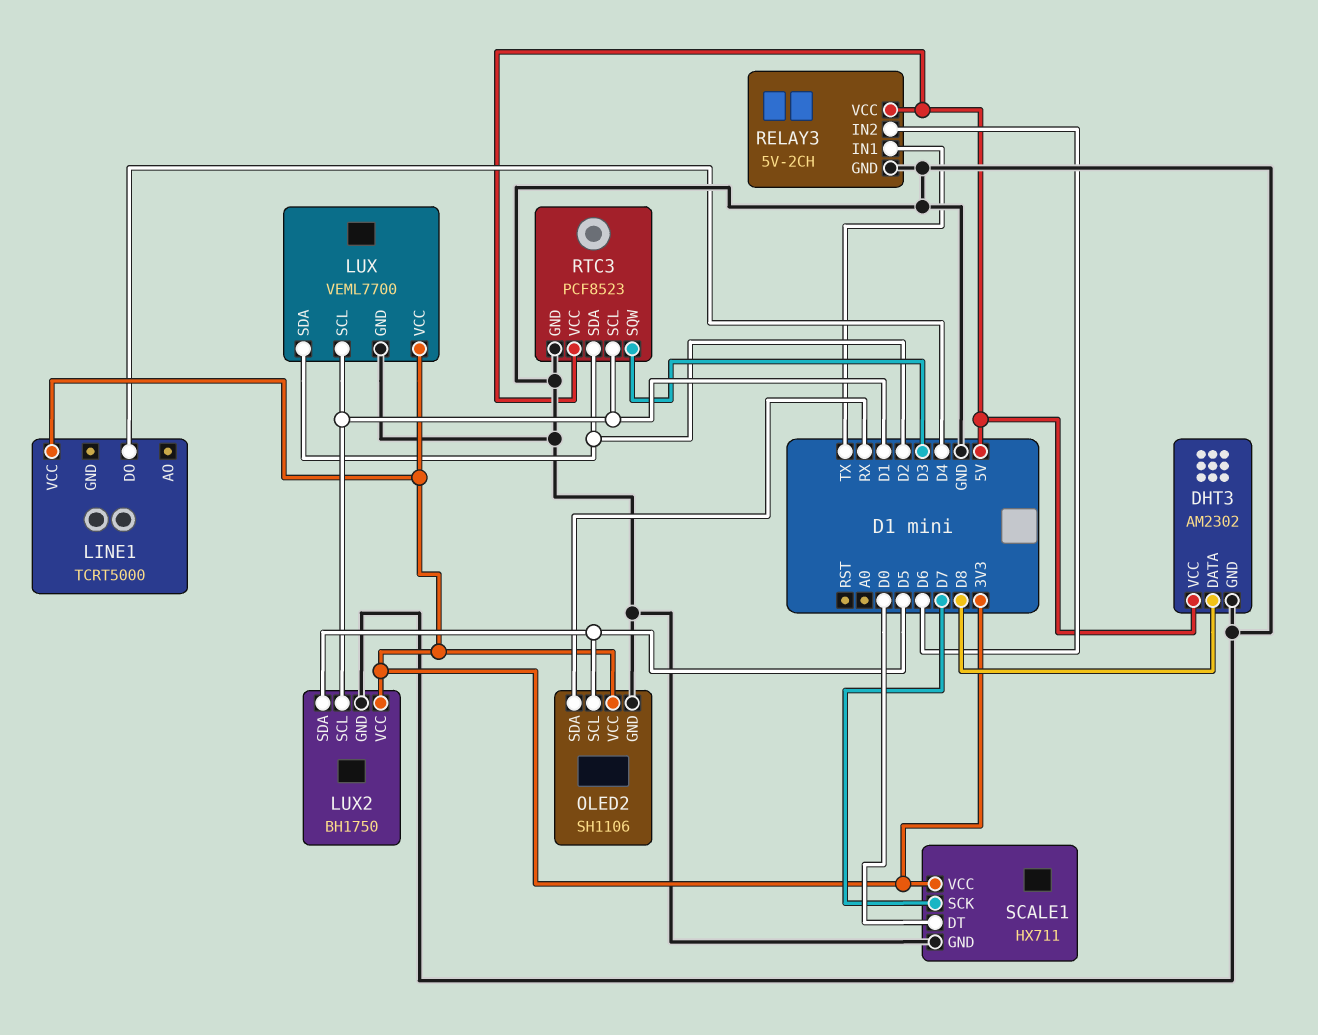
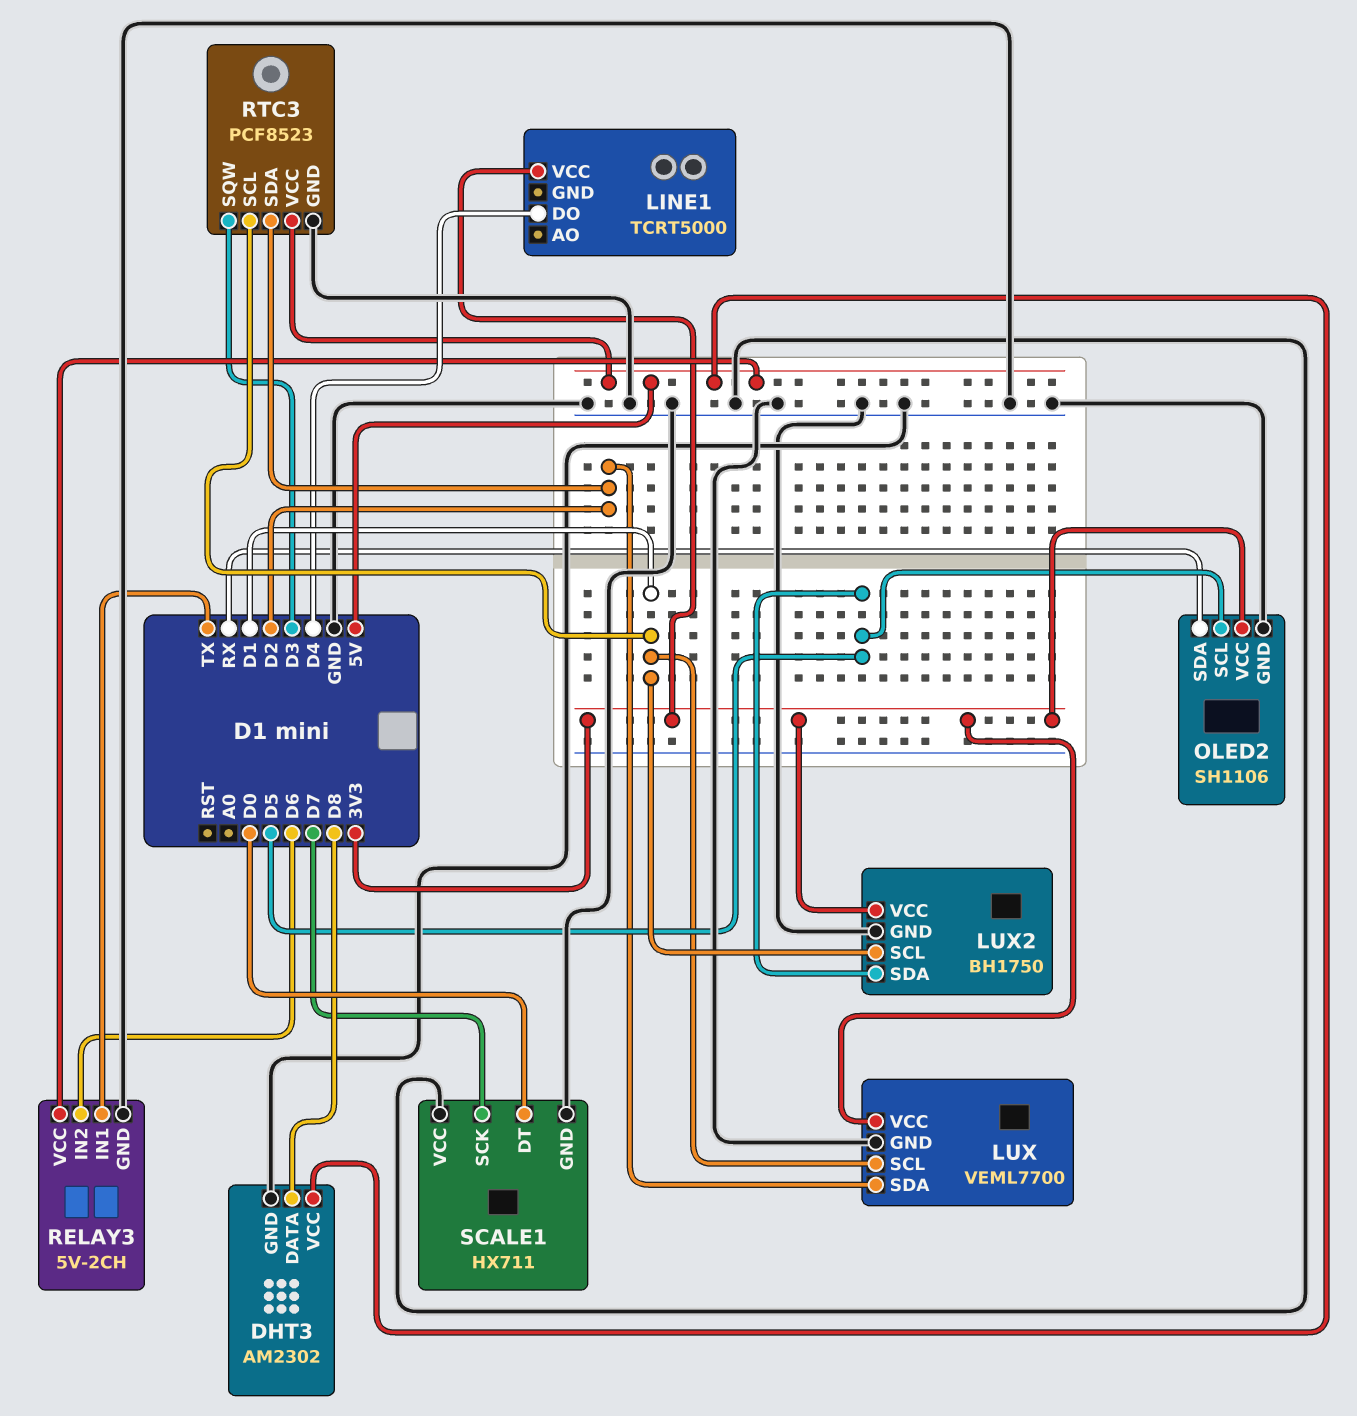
SCALE1 pin VCC: 3V3 -> GND

